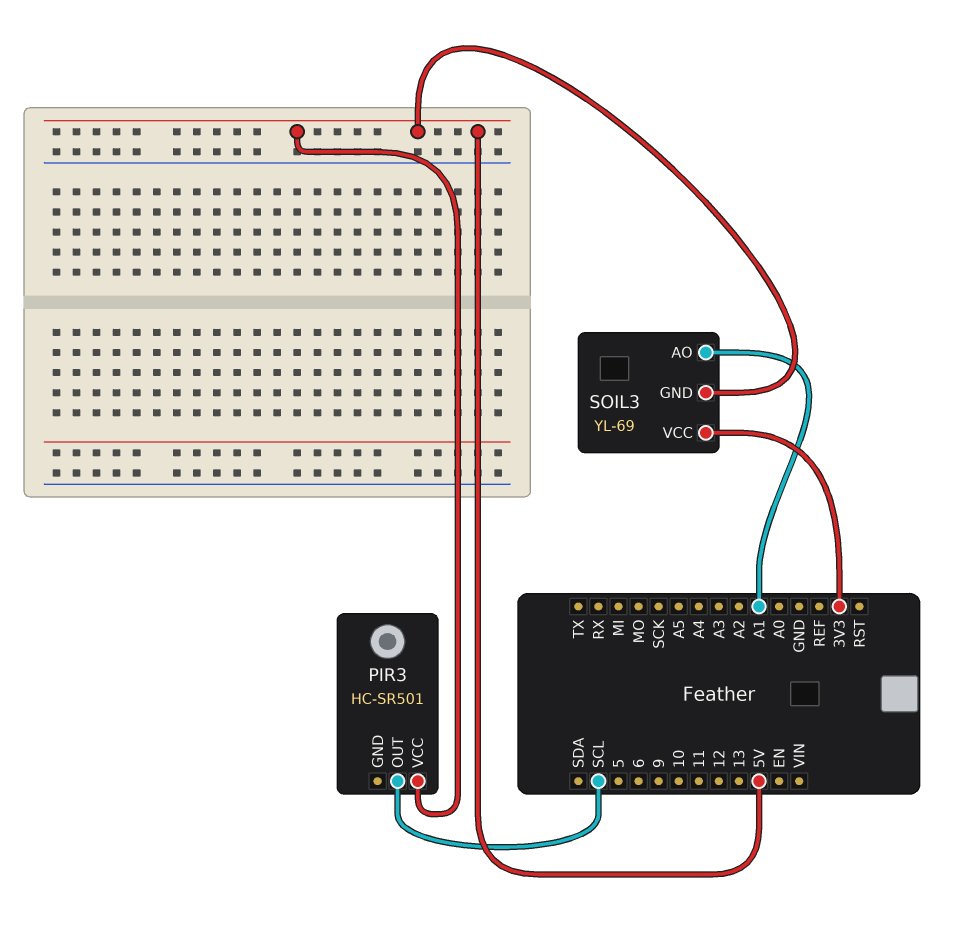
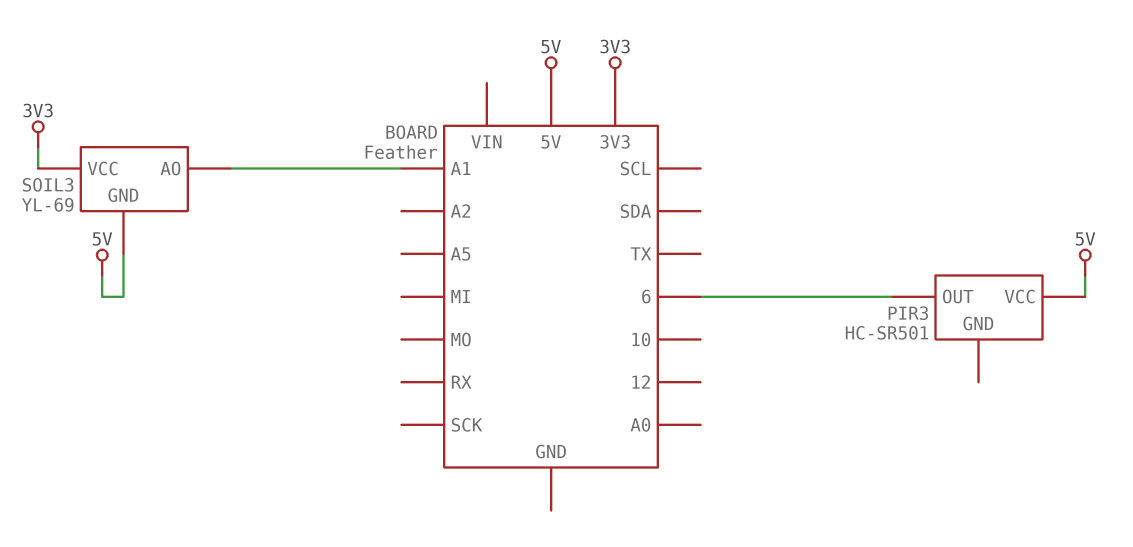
PIR3 pin OUT: SCL -> 6

